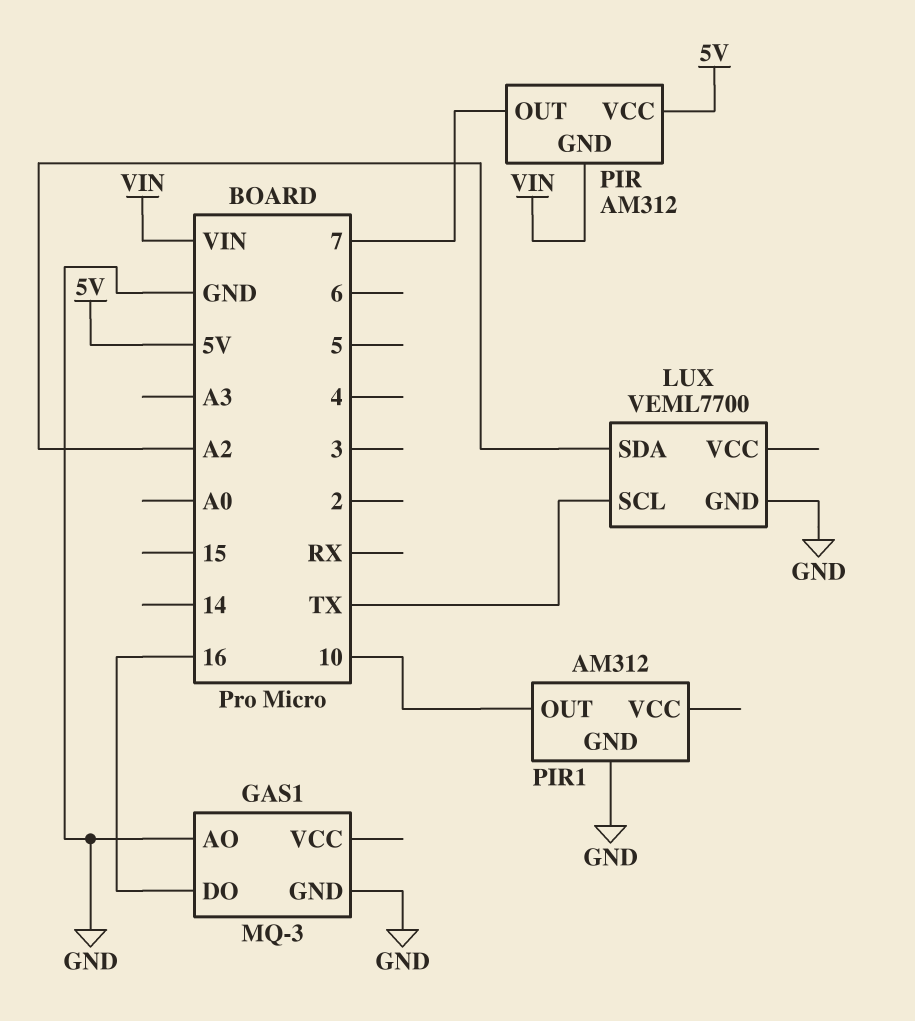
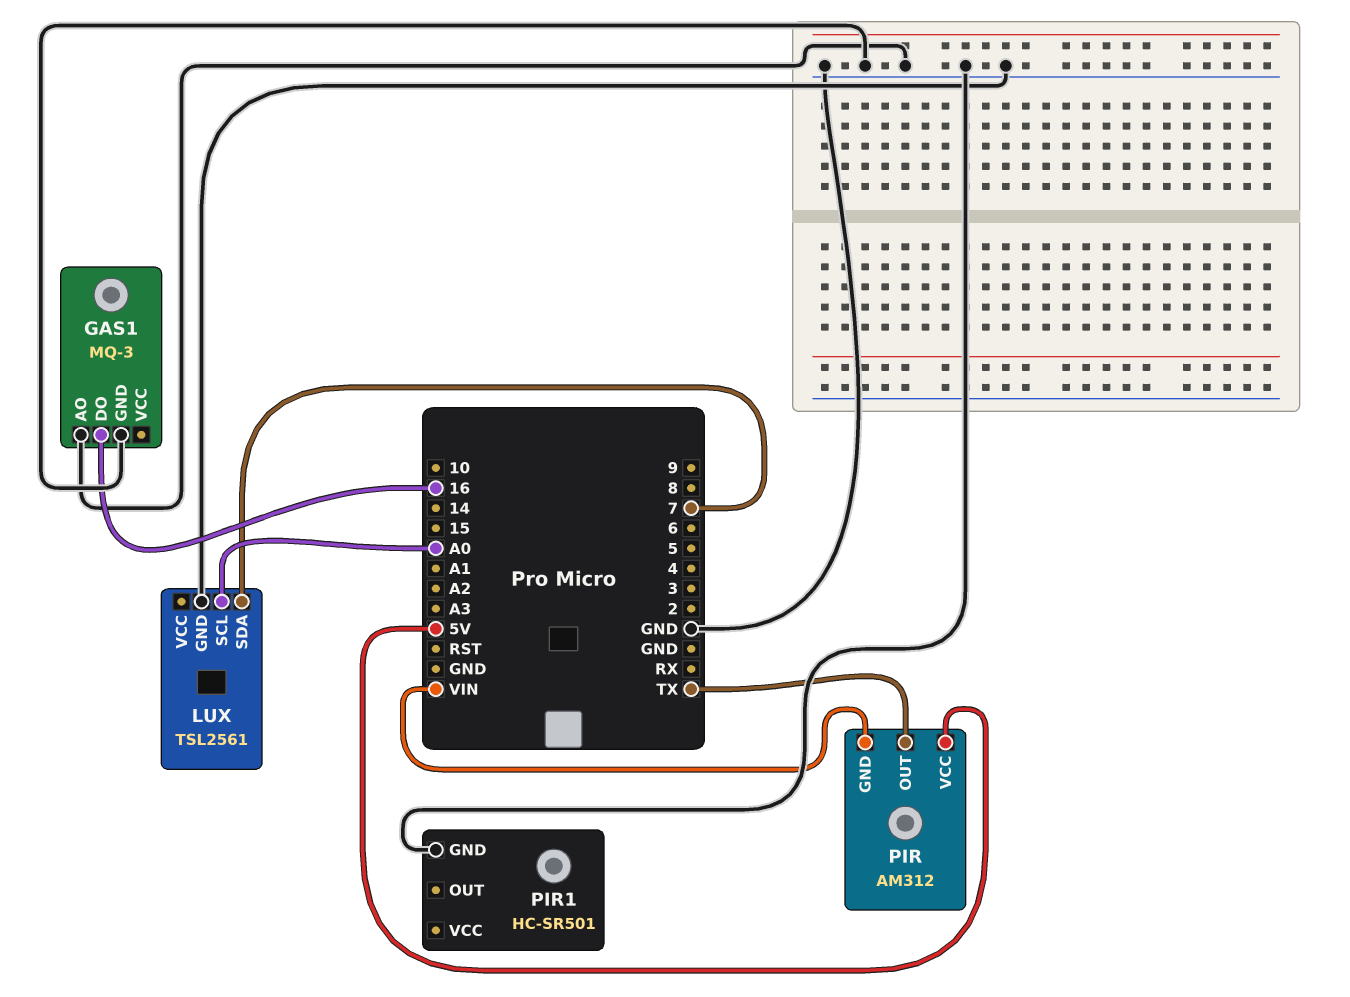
LUX: VEML7700 -> TSL2561
LUX pin SCL: TX -> A0
LUX pin SDA: A2 -> 7
PIR pin OUT: 7 -> TX
PIR1: AM312 -> HC-SR501
PIR1 pin OUT: 10 -> none

